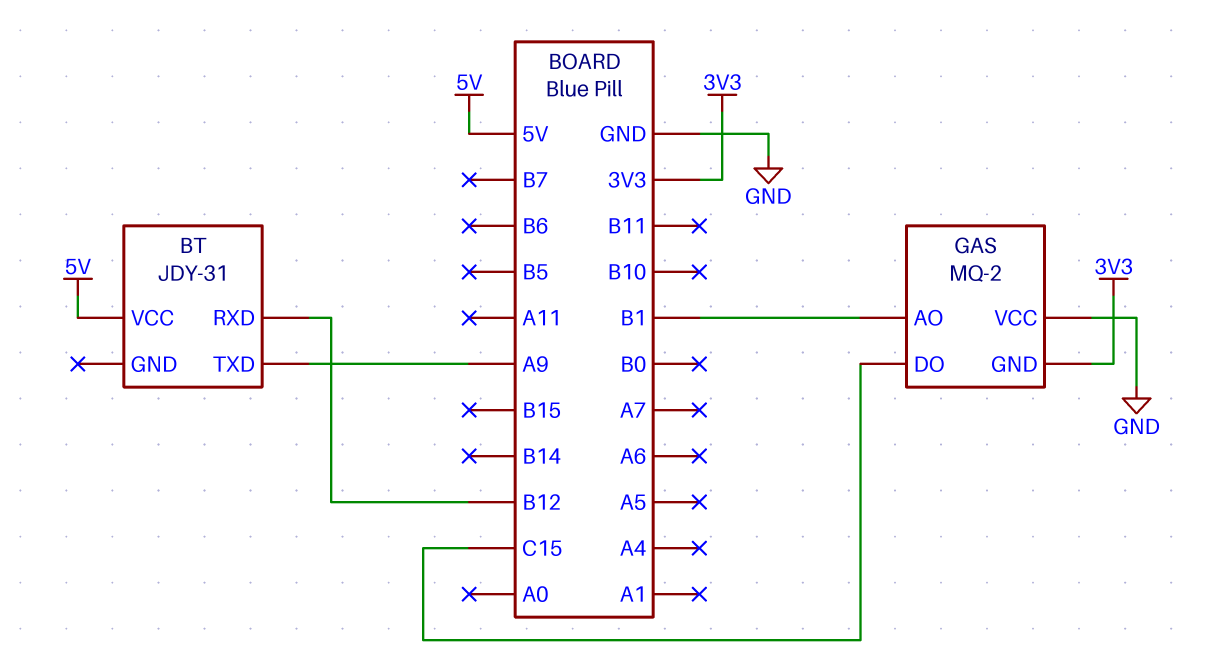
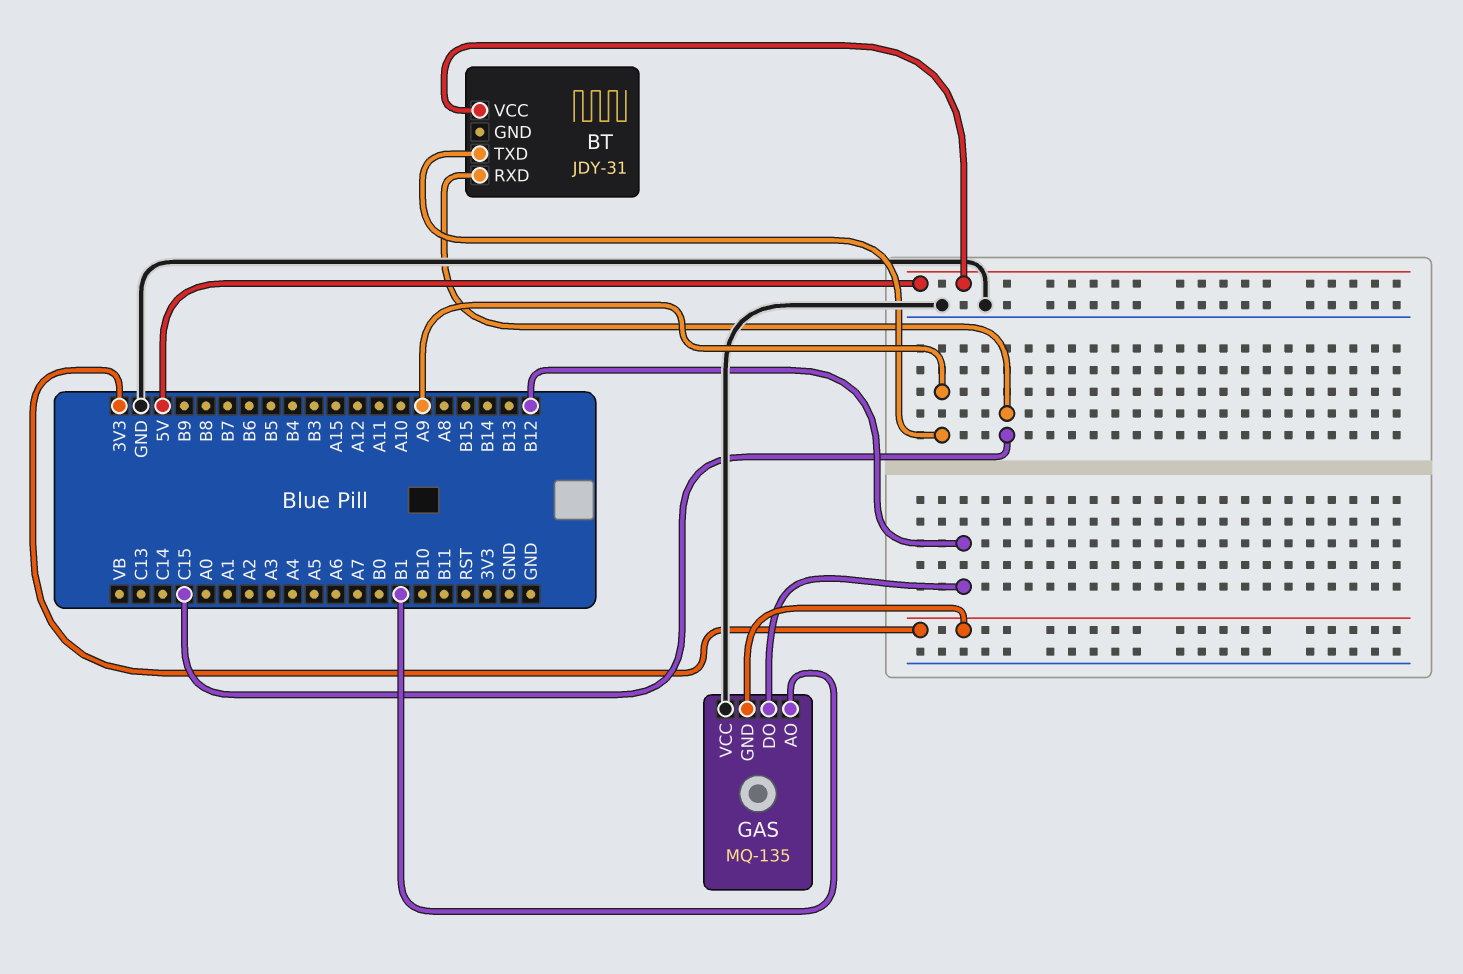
BT pin RXD: B12 -> C15
GAS: MQ-2 -> MQ-135
GAS pin DO: C15 -> B12

